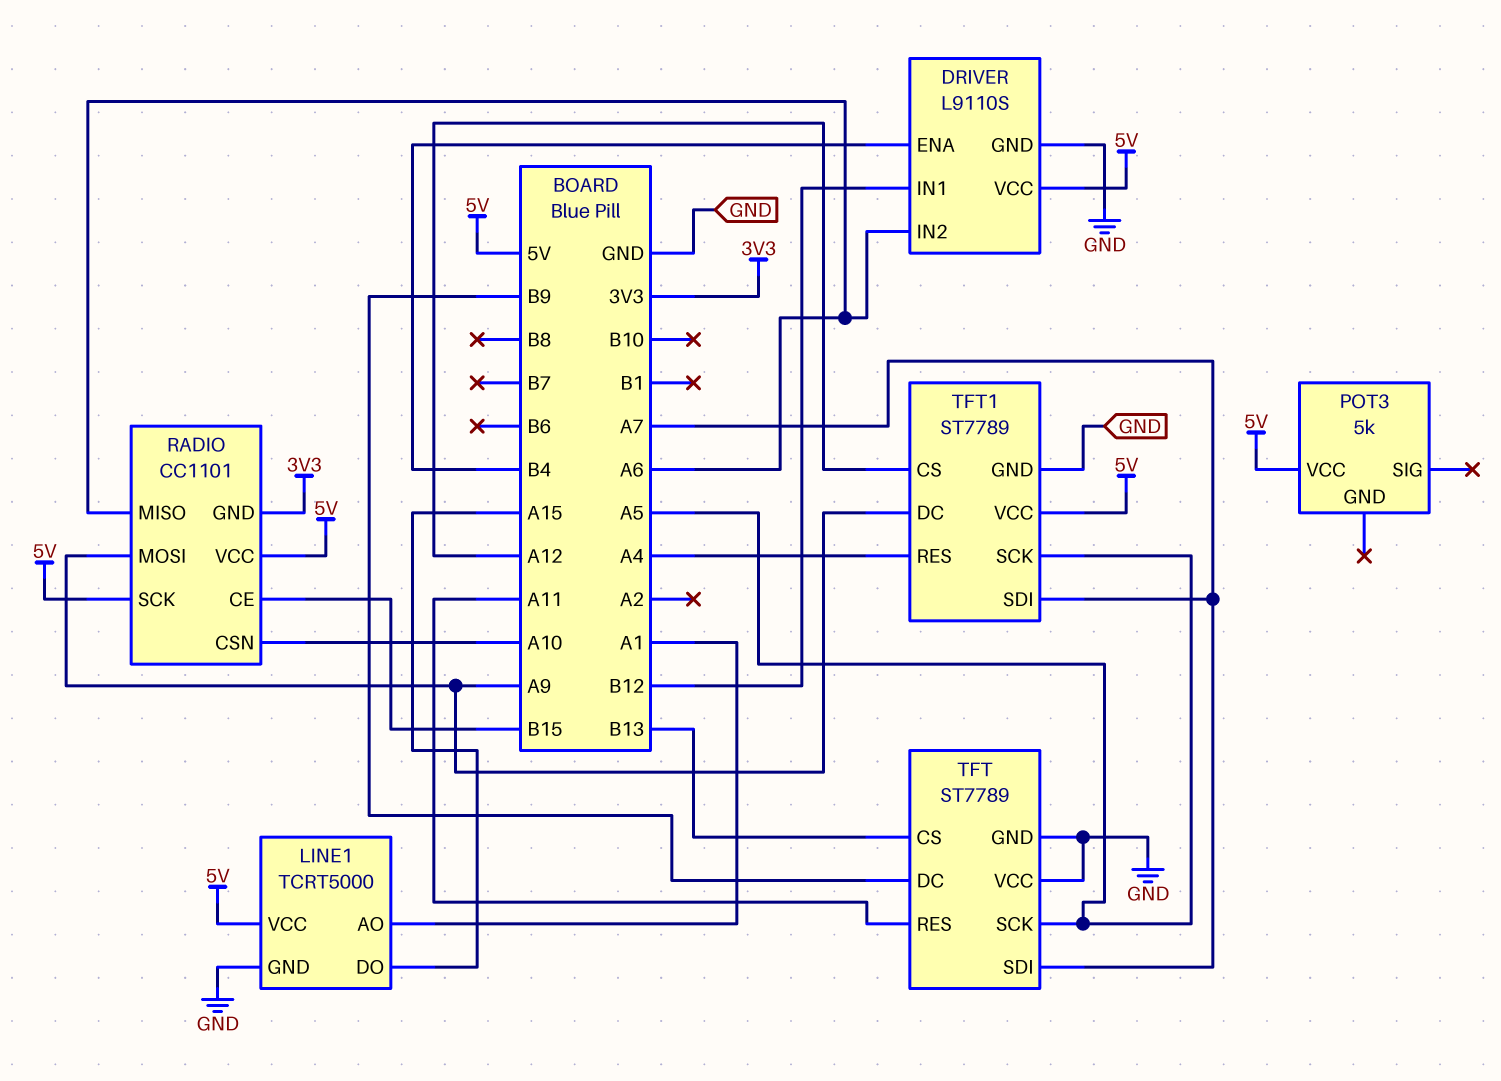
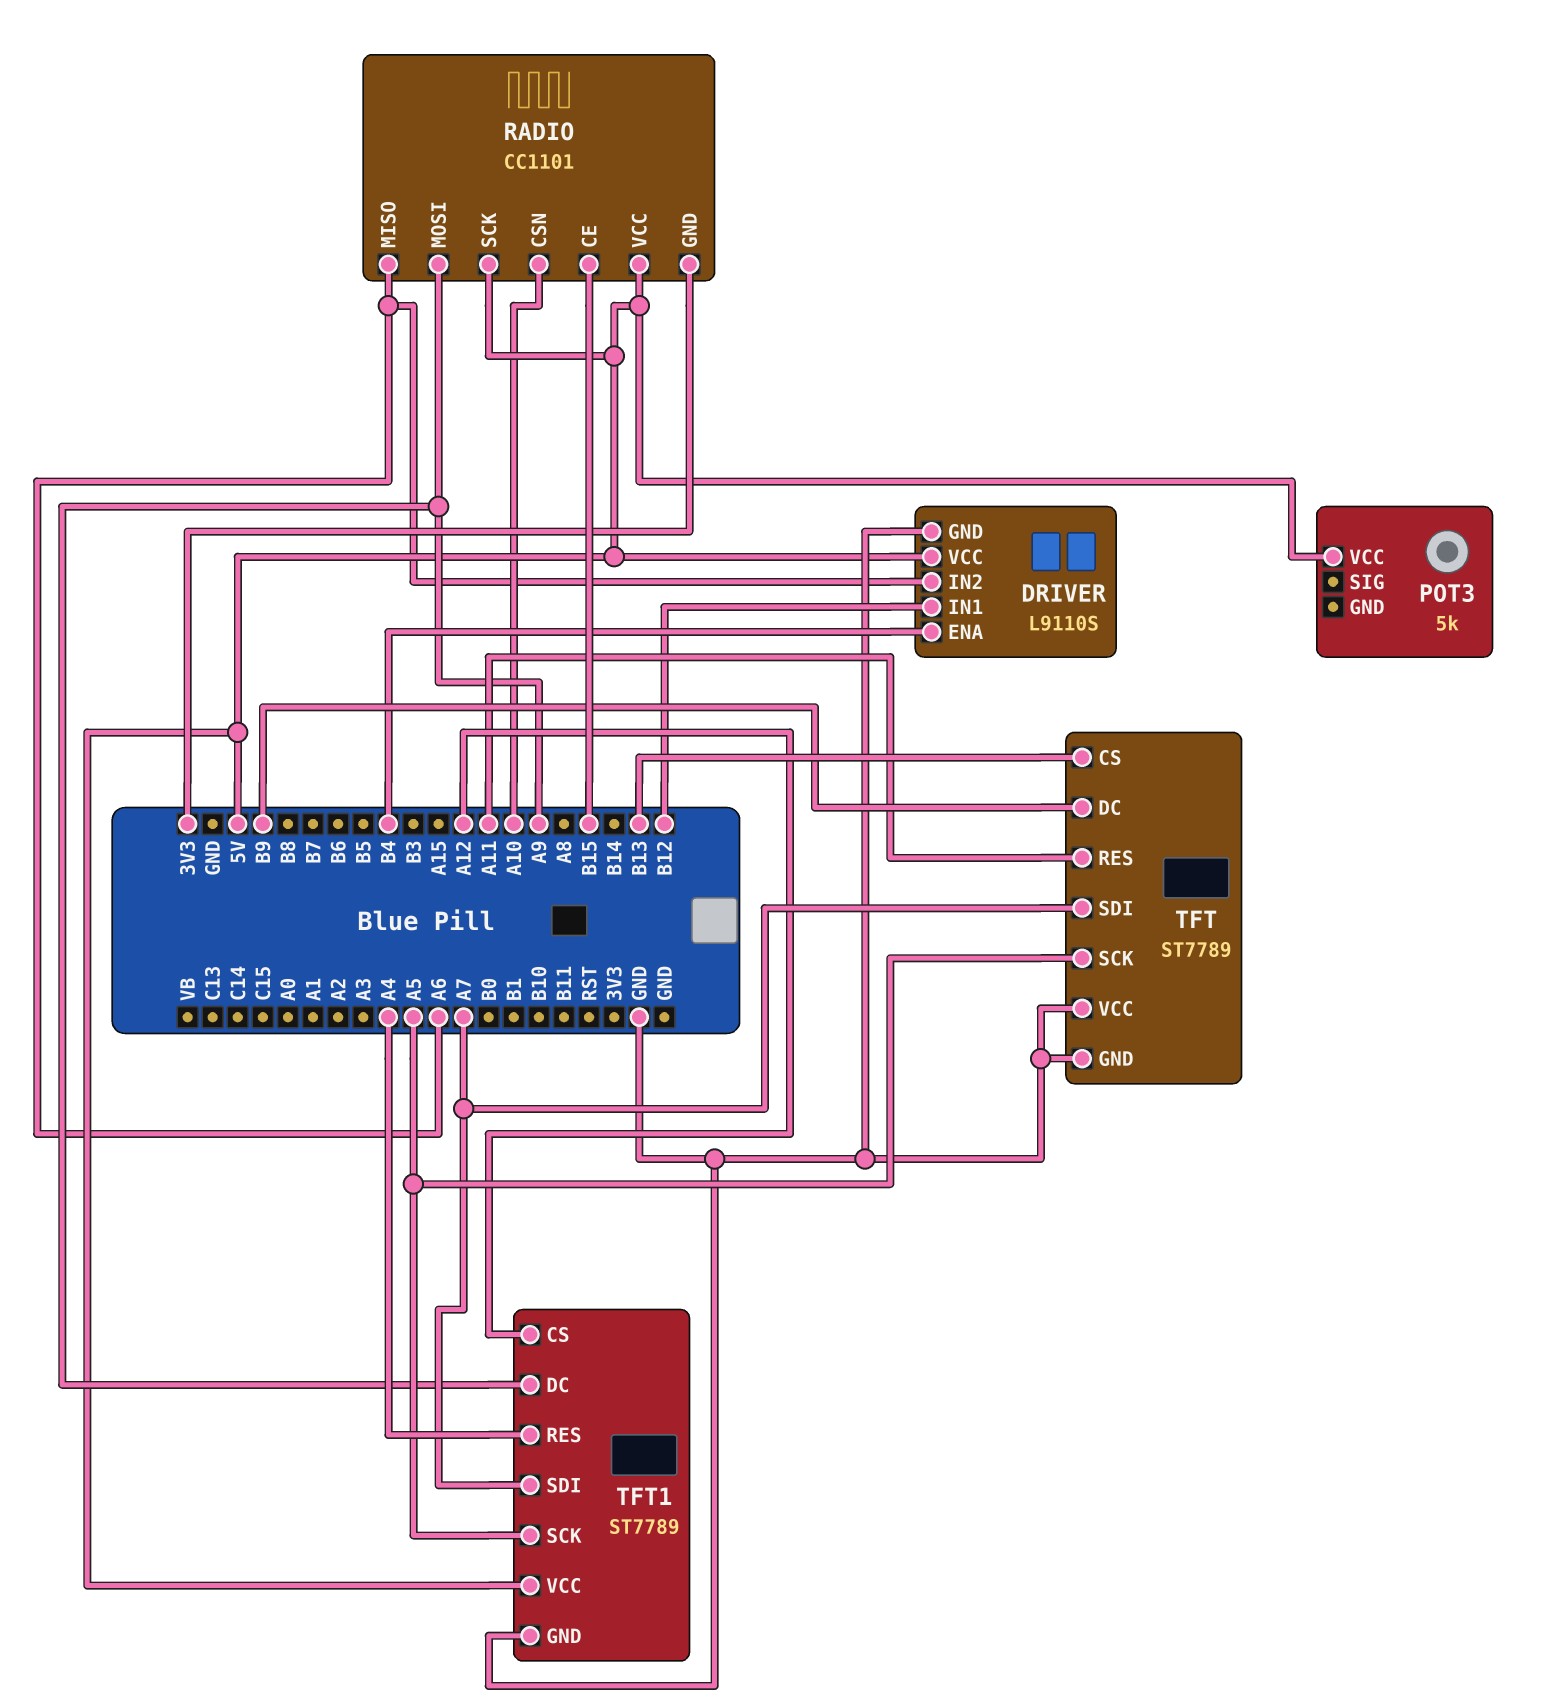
LINE1: TCRT5000 -> none
LINE1 pin AO: A1 -> none
LINE1 pin DO: A15 -> none
LINE1 pin GND: GND -> none
LINE1 pin VCC: 5V -> none

